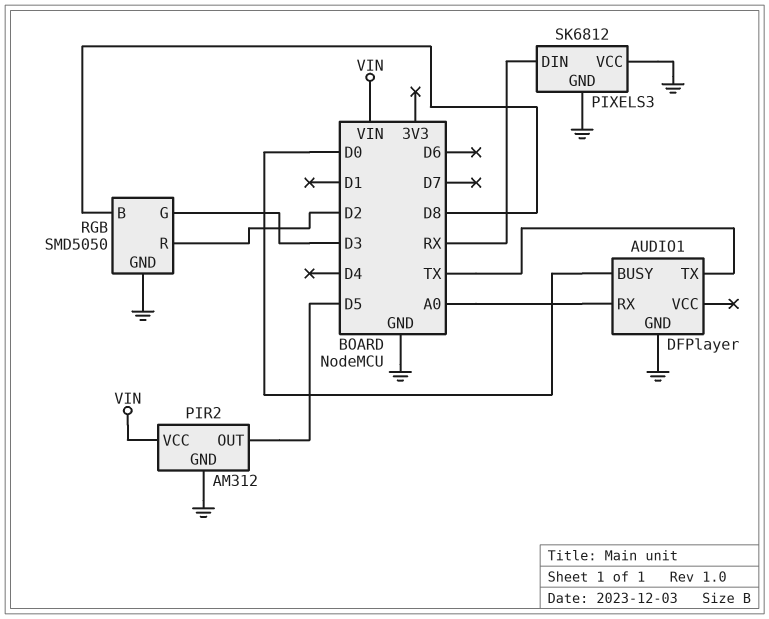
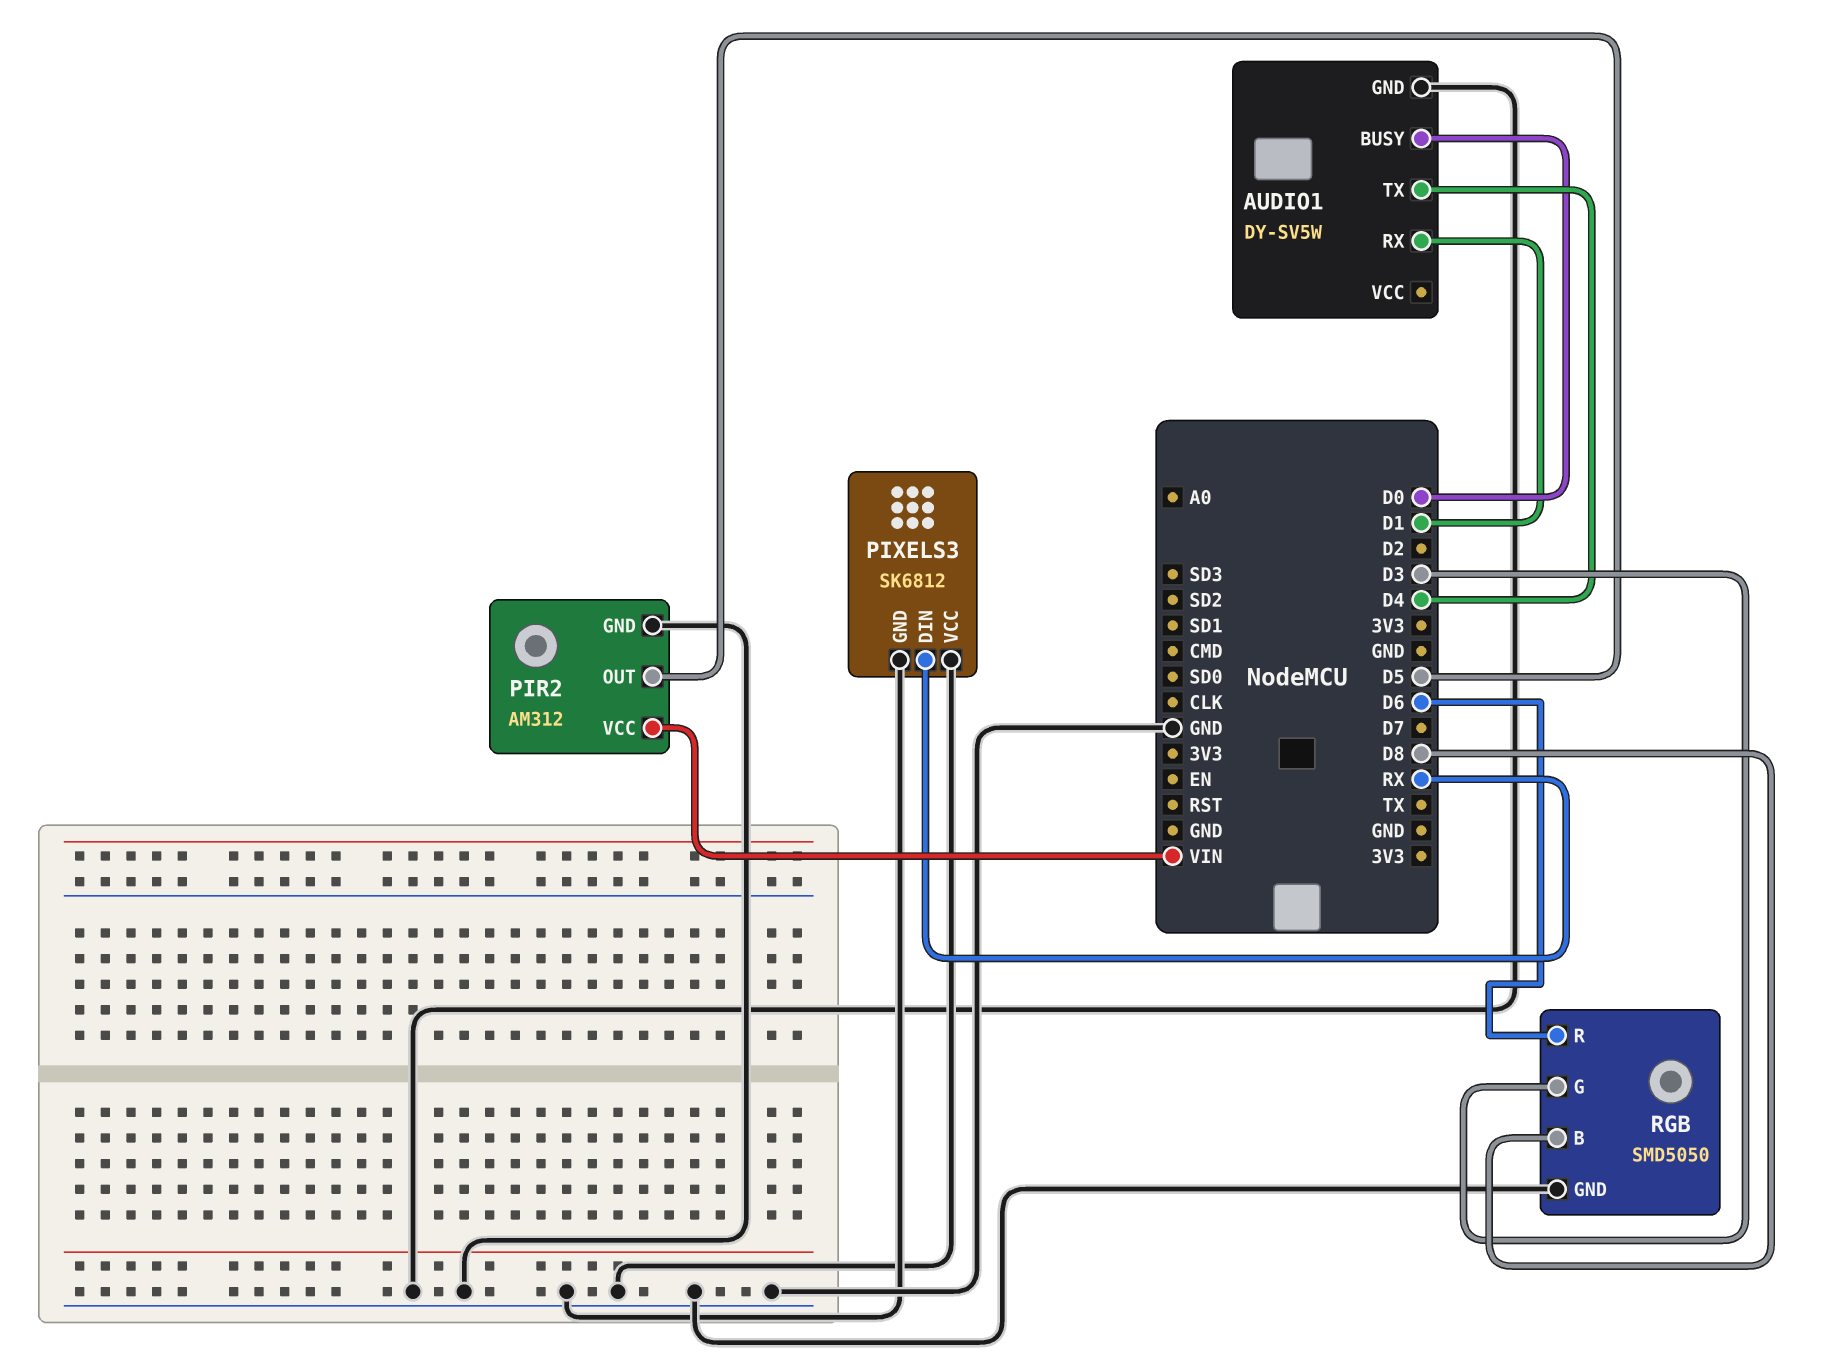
AUDIO1: DFPlayer -> DY-SV5W
AUDIO1 pin RX: A0 -> D1
AUDIO1 pin TX: TX -> D4
RGB pin R: D2 -> D6

